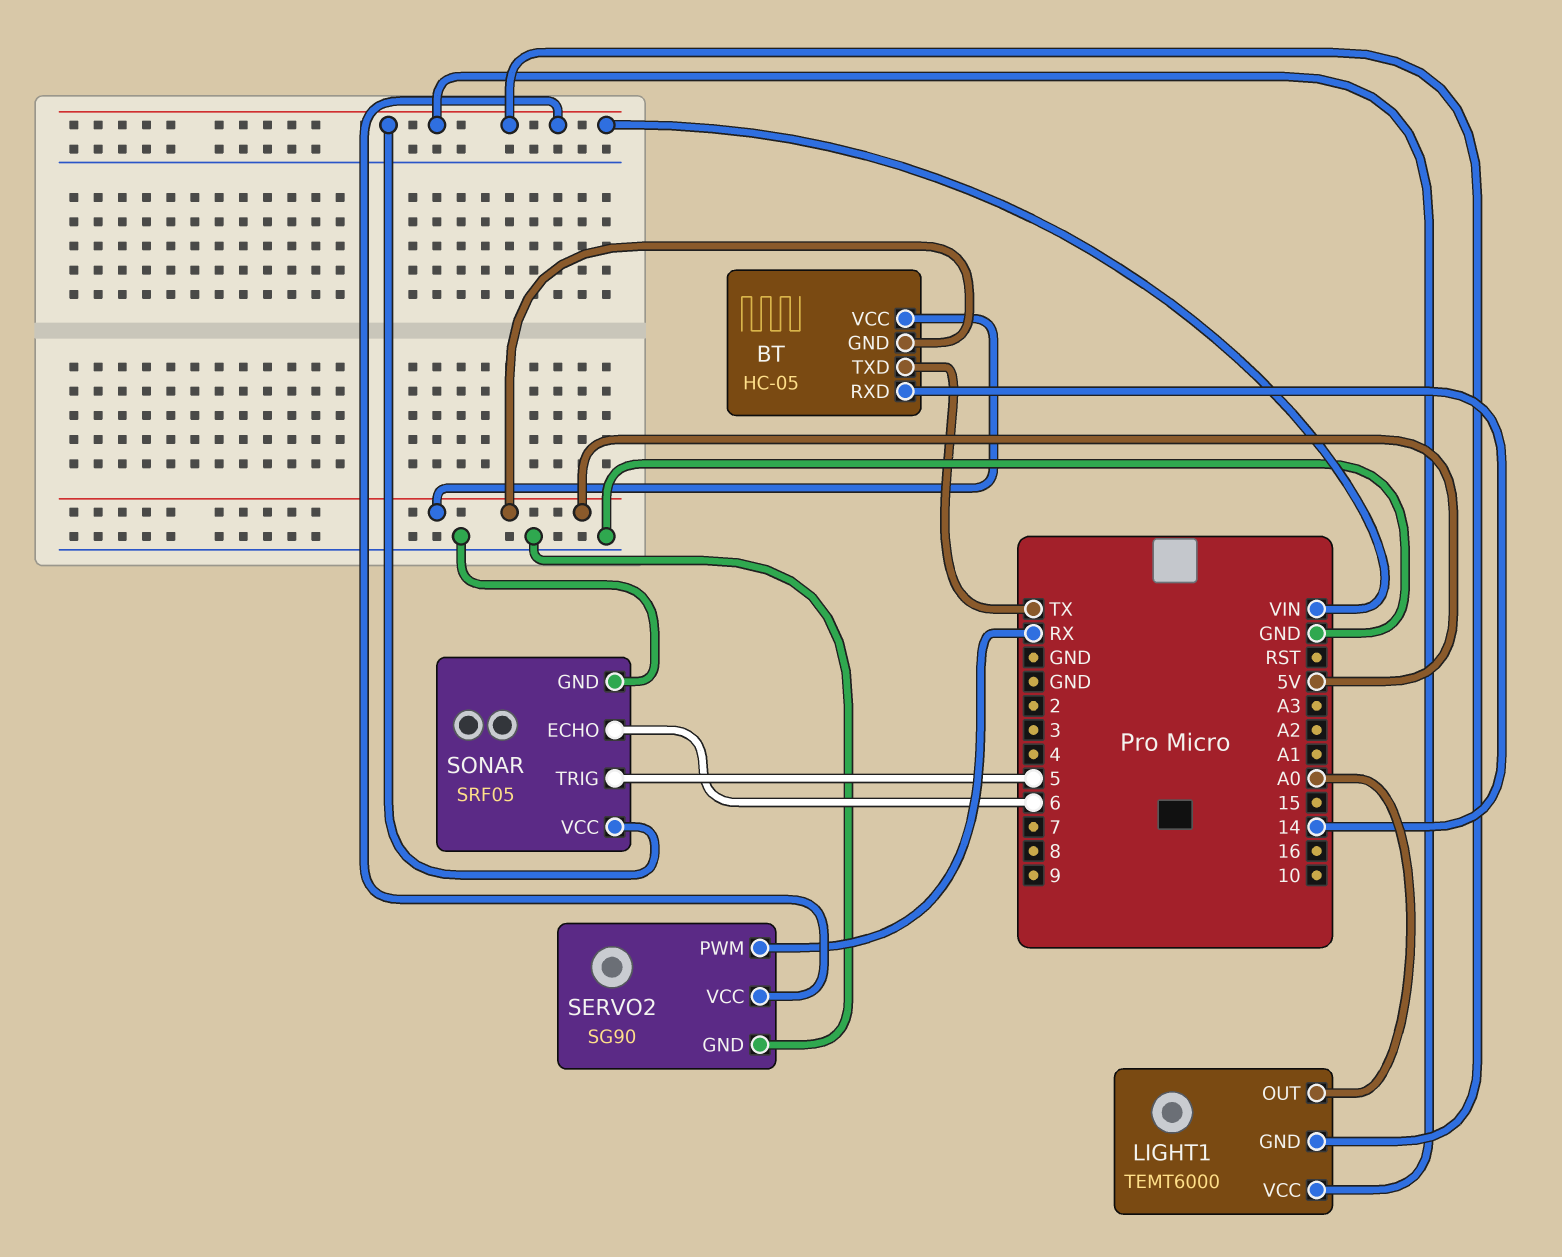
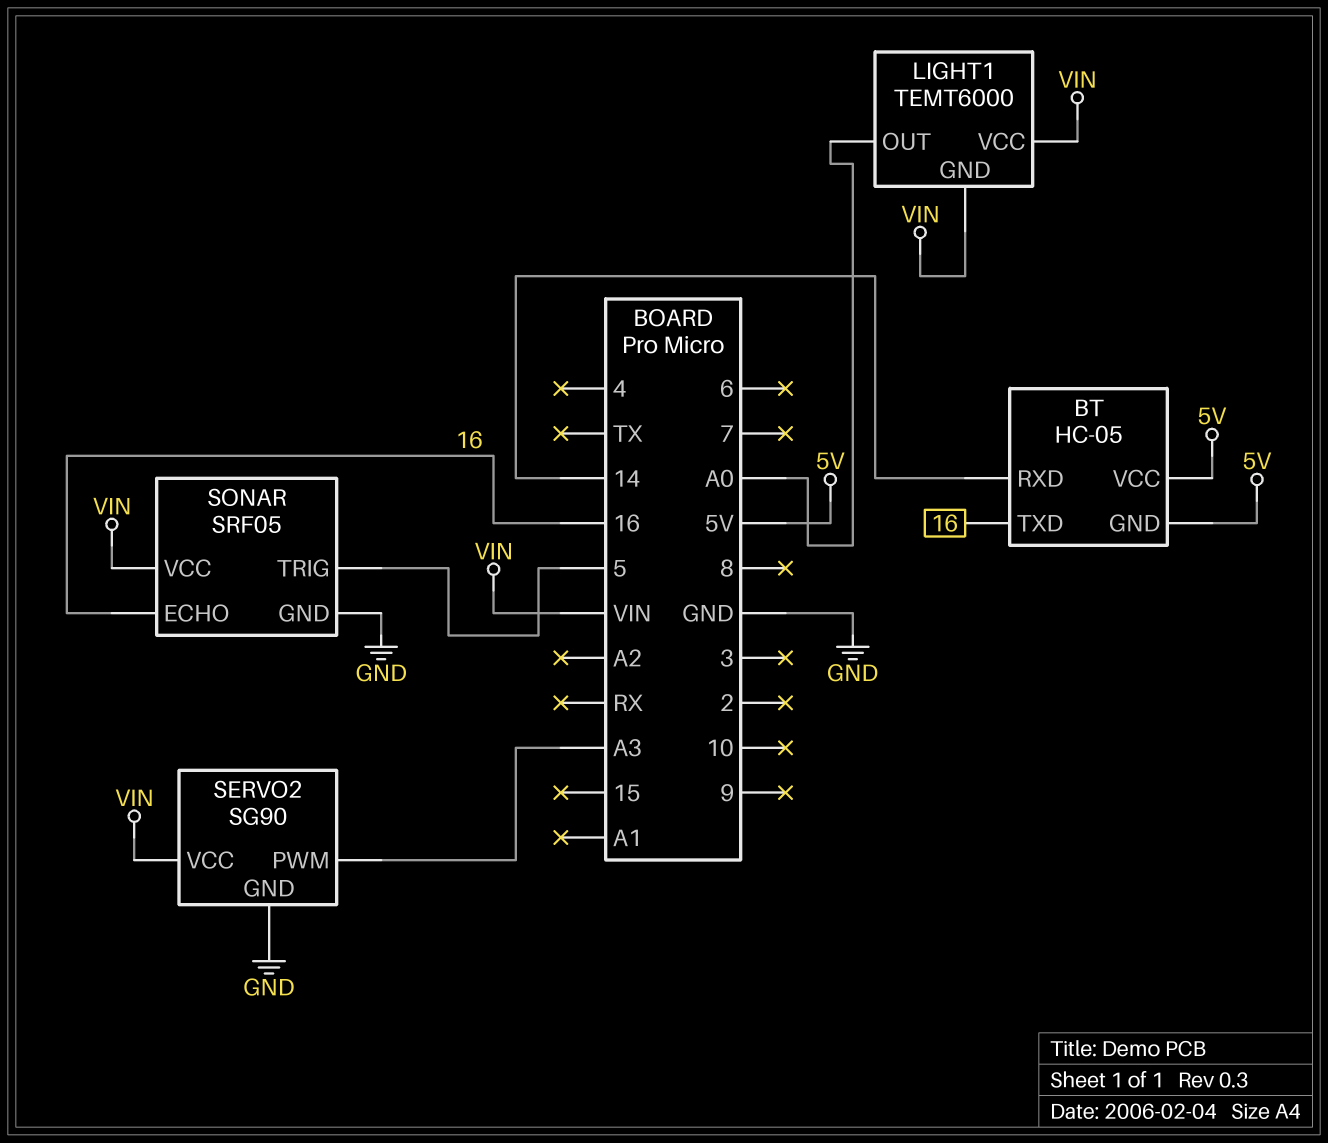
BT pin TXD: TX -> 16
SERVO2 pin PWM: RX -> A3
SONAR pin ECHO: 6 -> 16

